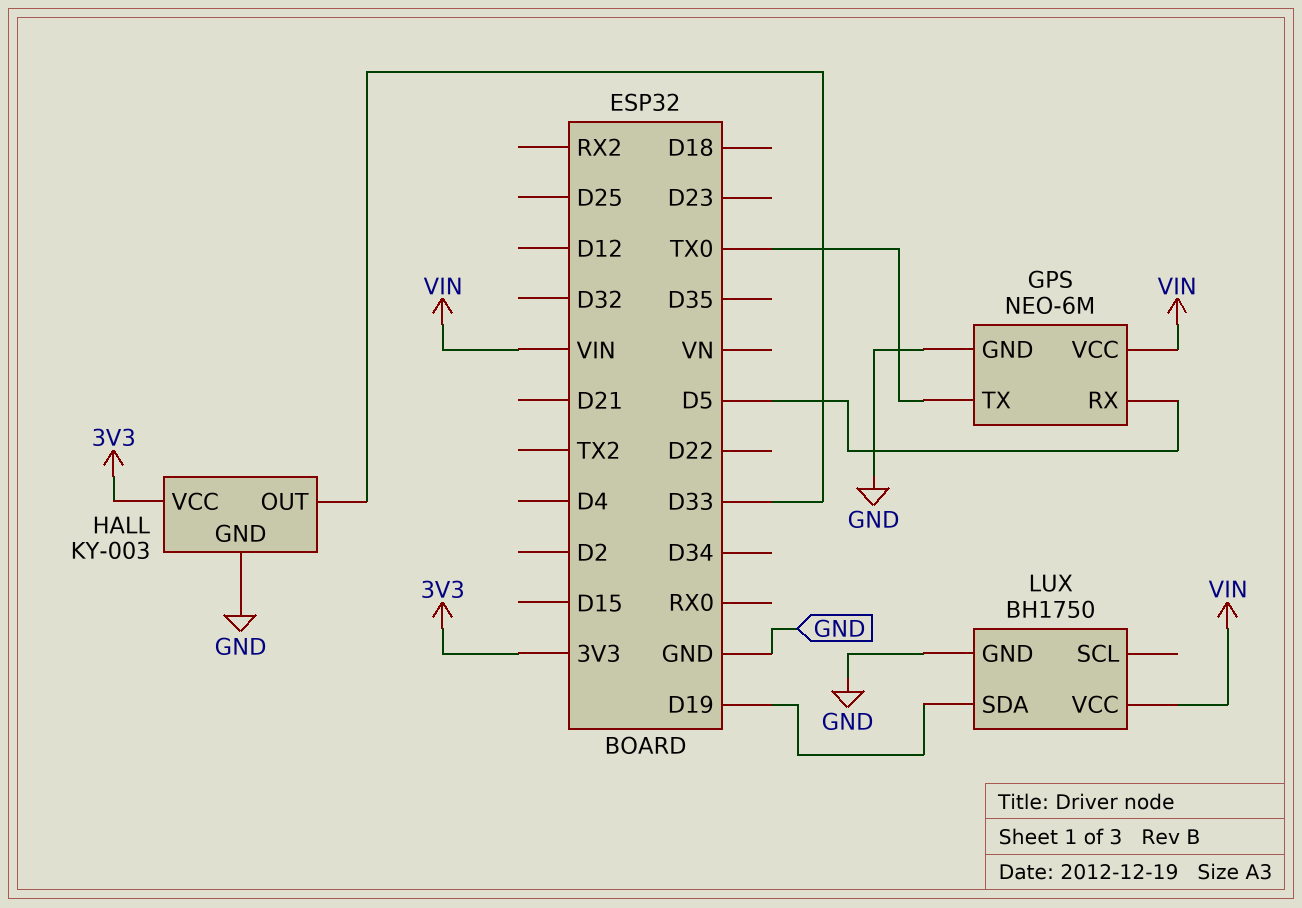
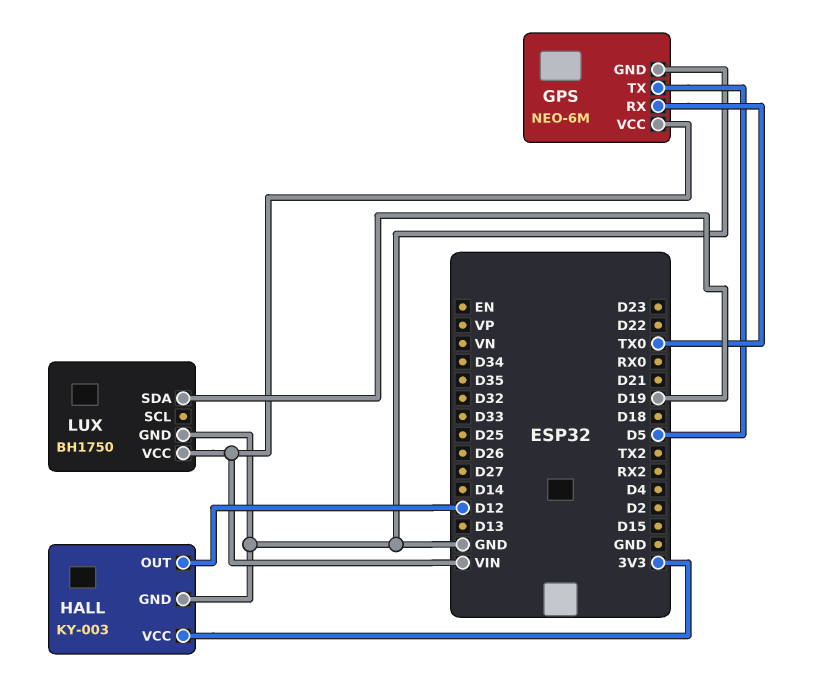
GPS pin RX: D5 -> TX0
GPS pin TX: TX0 -> D5
HALL pin OUT: D33 -> D12

